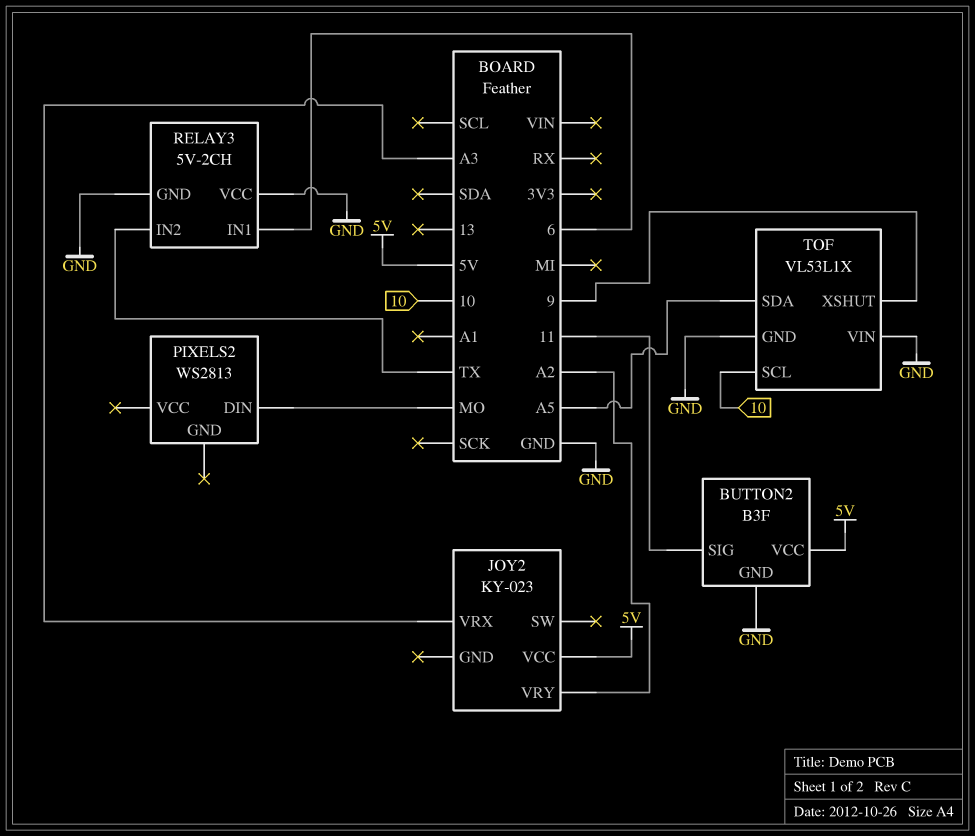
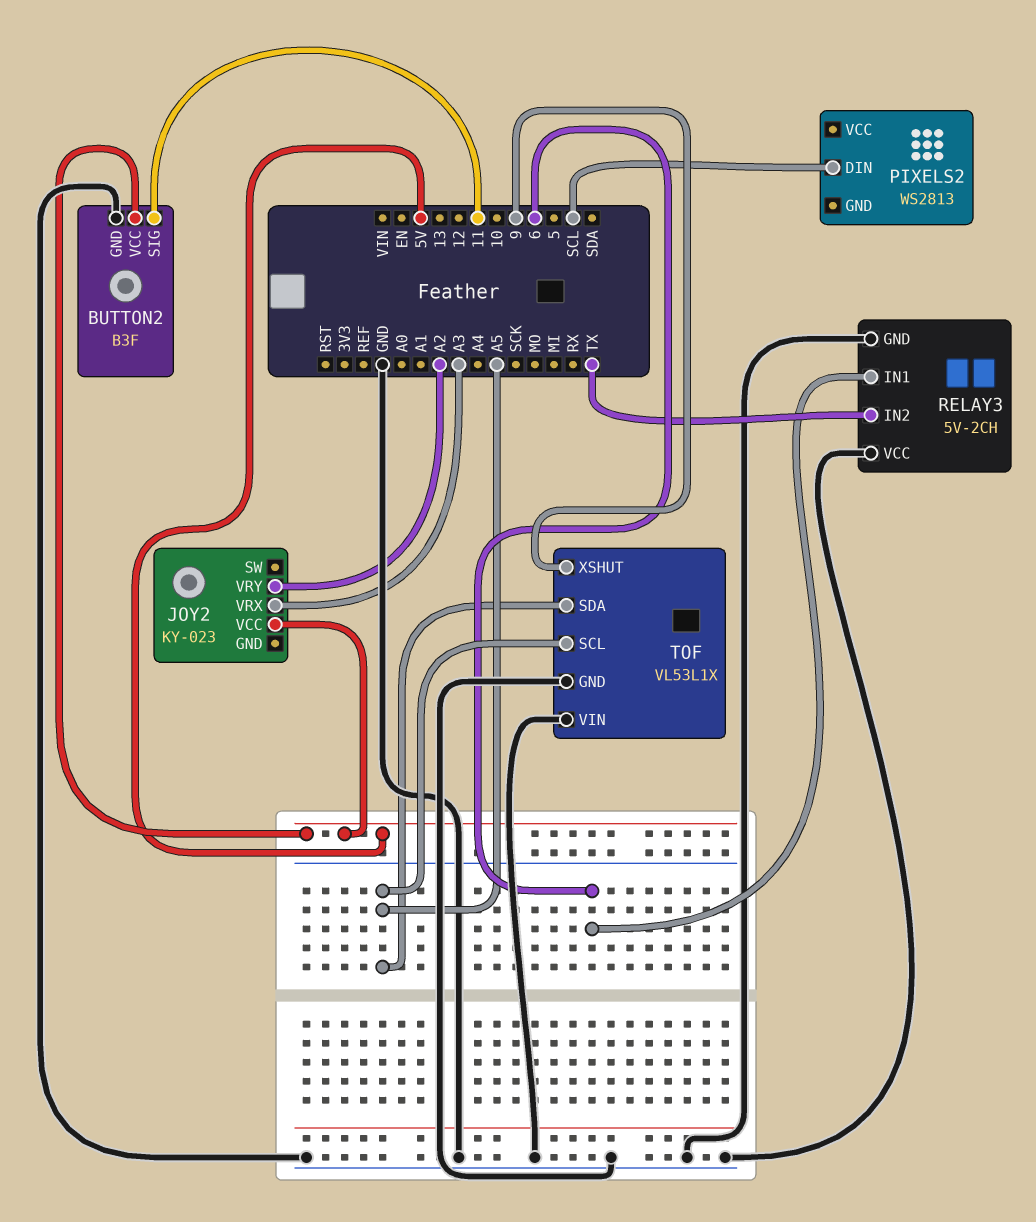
PIXELS2 pin DIN: MO -> SCL
TOF pin SCL: 10 -> A5

